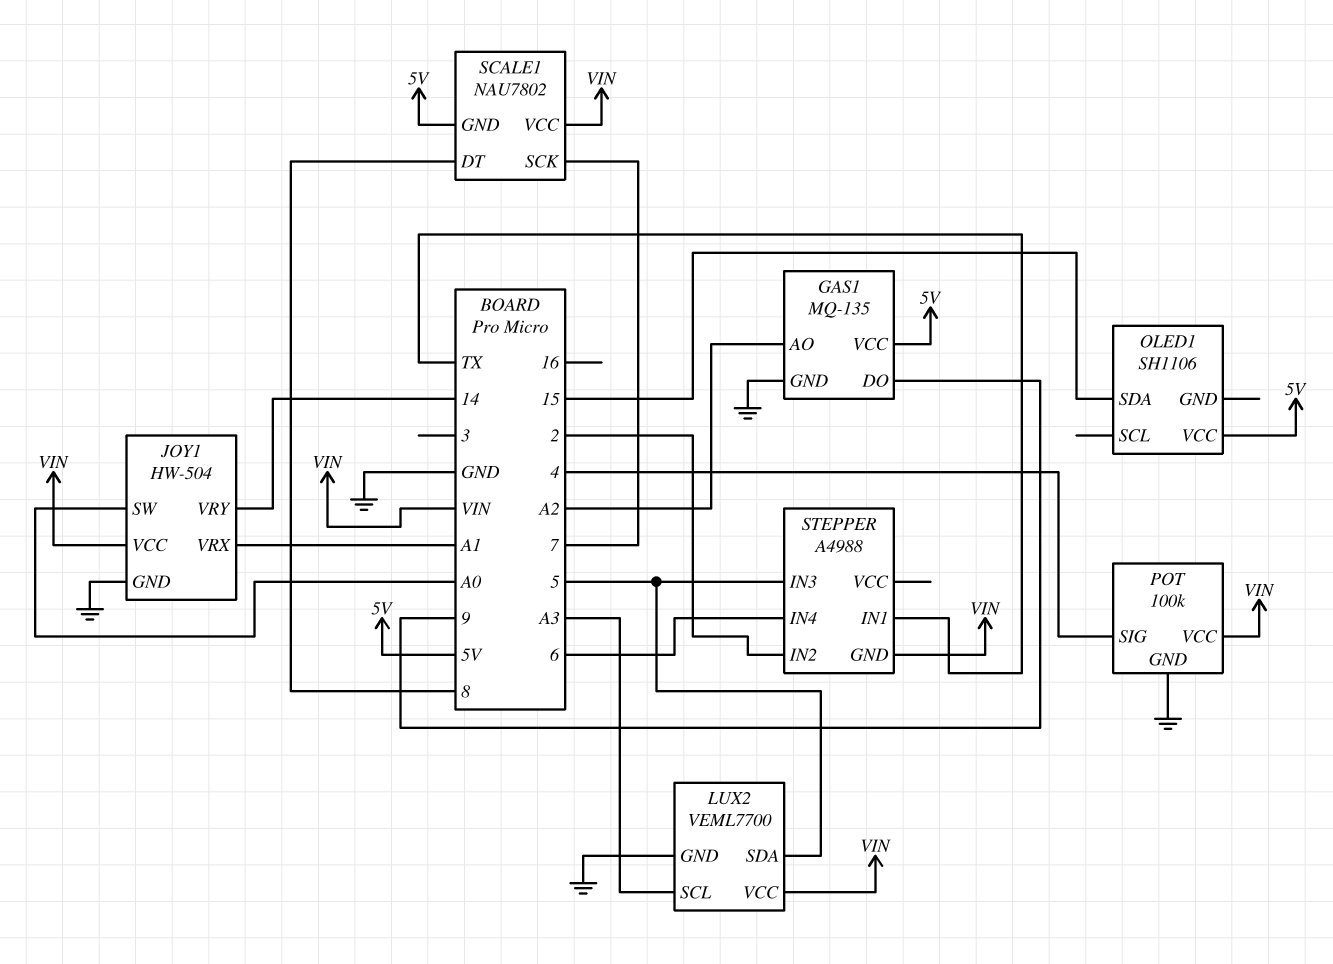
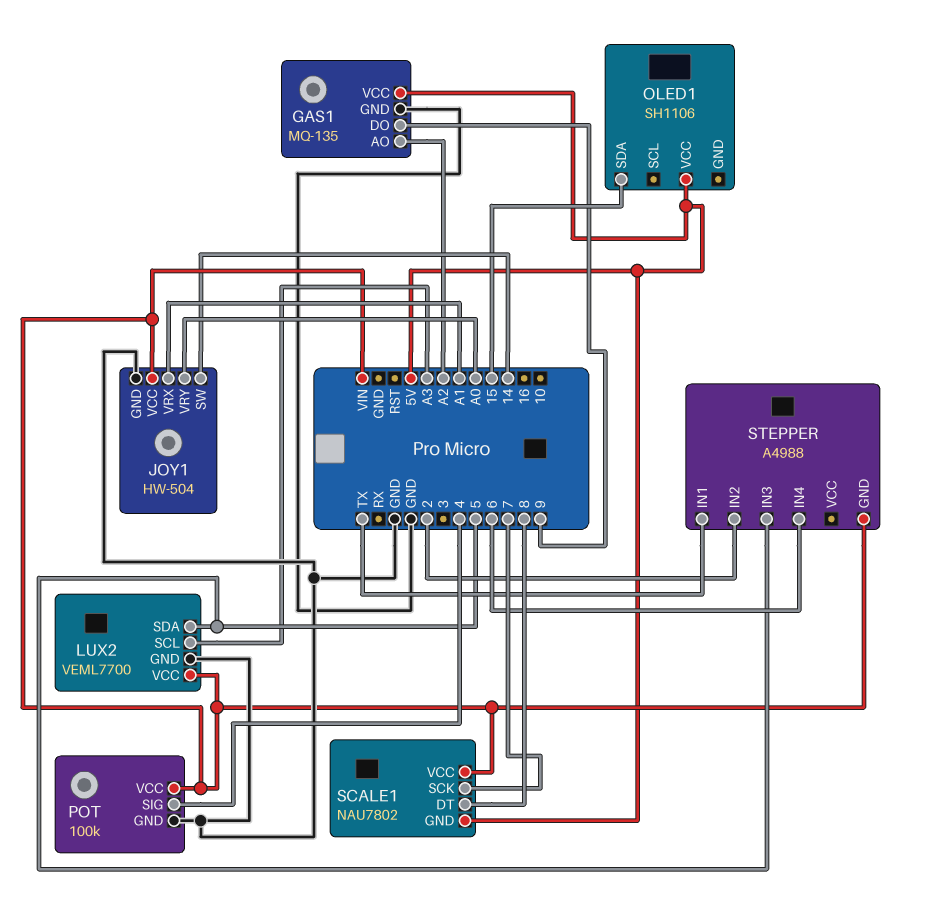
JOY1 pin SW: A0 -> 14
JOY1 pin VRY: 14 -> A0

